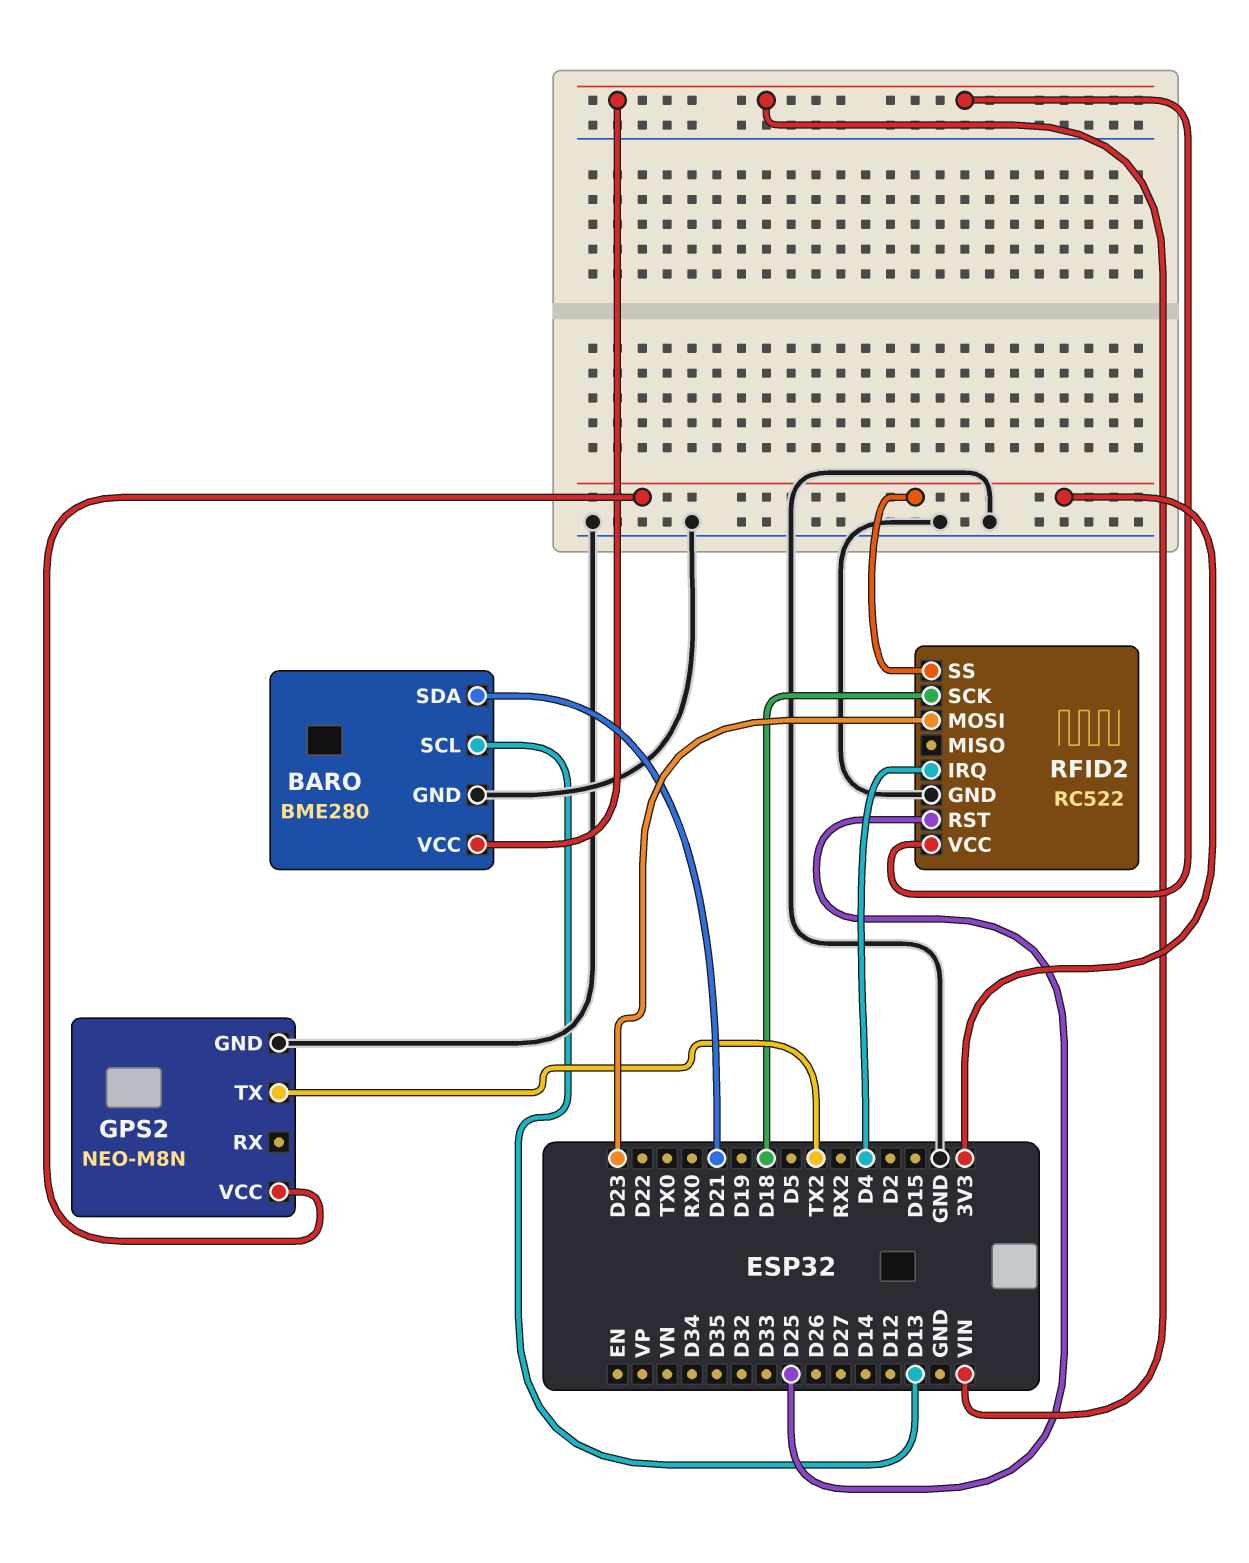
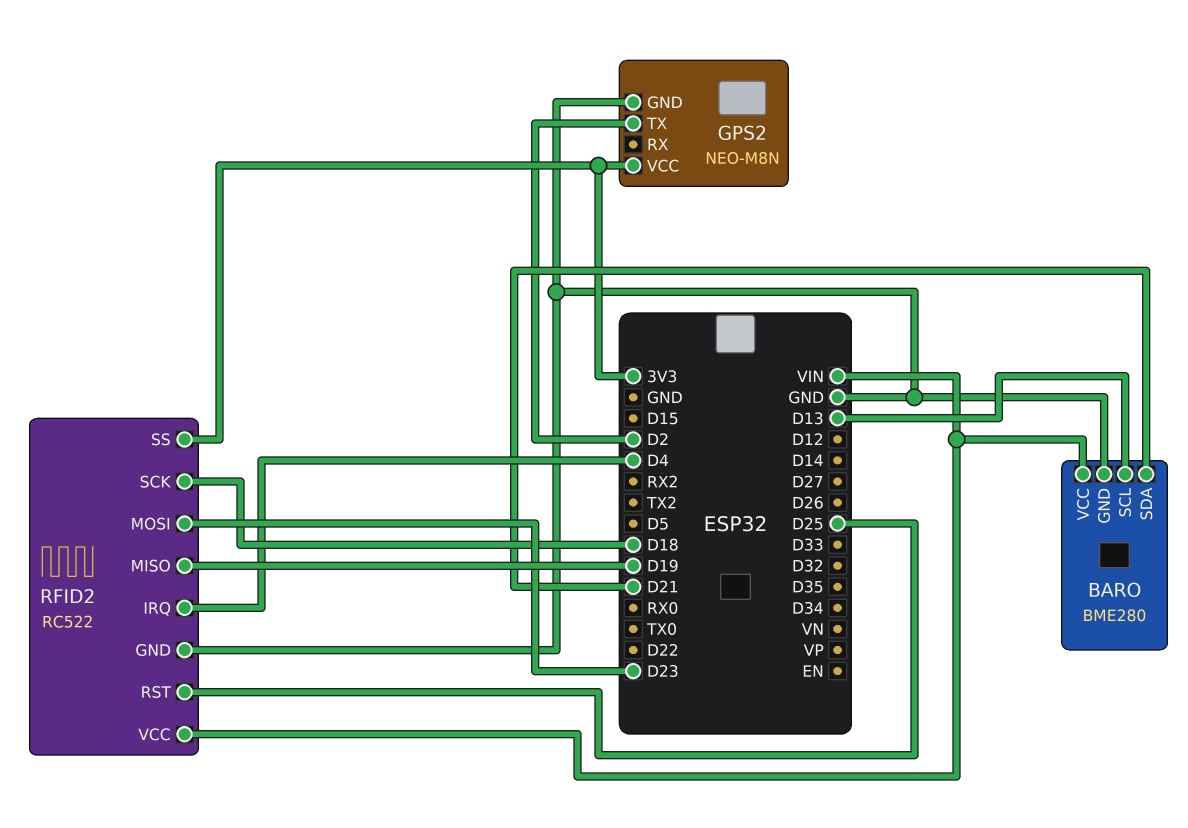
GPS2 pin TX: TX2 -> D2
RFID2 pin MISO: none -> D19

